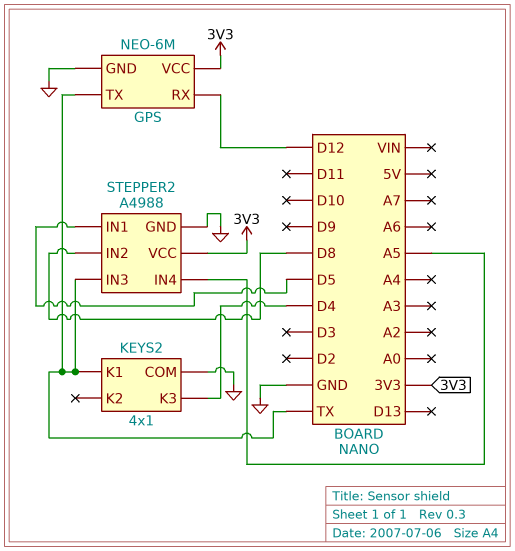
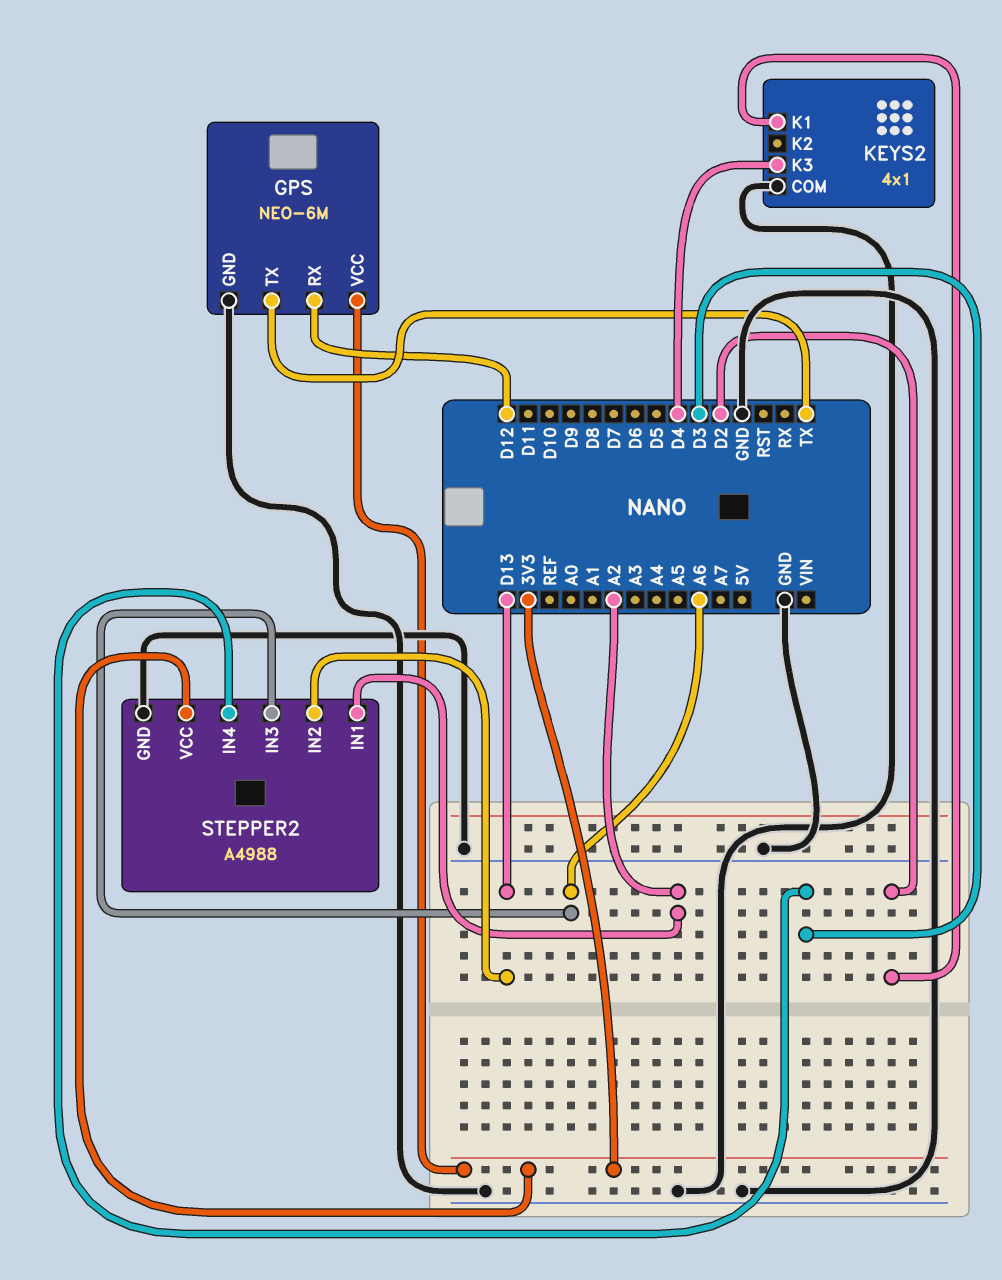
KEYS2 pin K1: TX -> D2
STEPPER2 pin IN1: D5 -> A2
STEPPER2 pin IN2: D8 -> D13
STEPPER2 pin IN3: TX -> A6
STEPPER2 pin IN4: A5 -> D3

